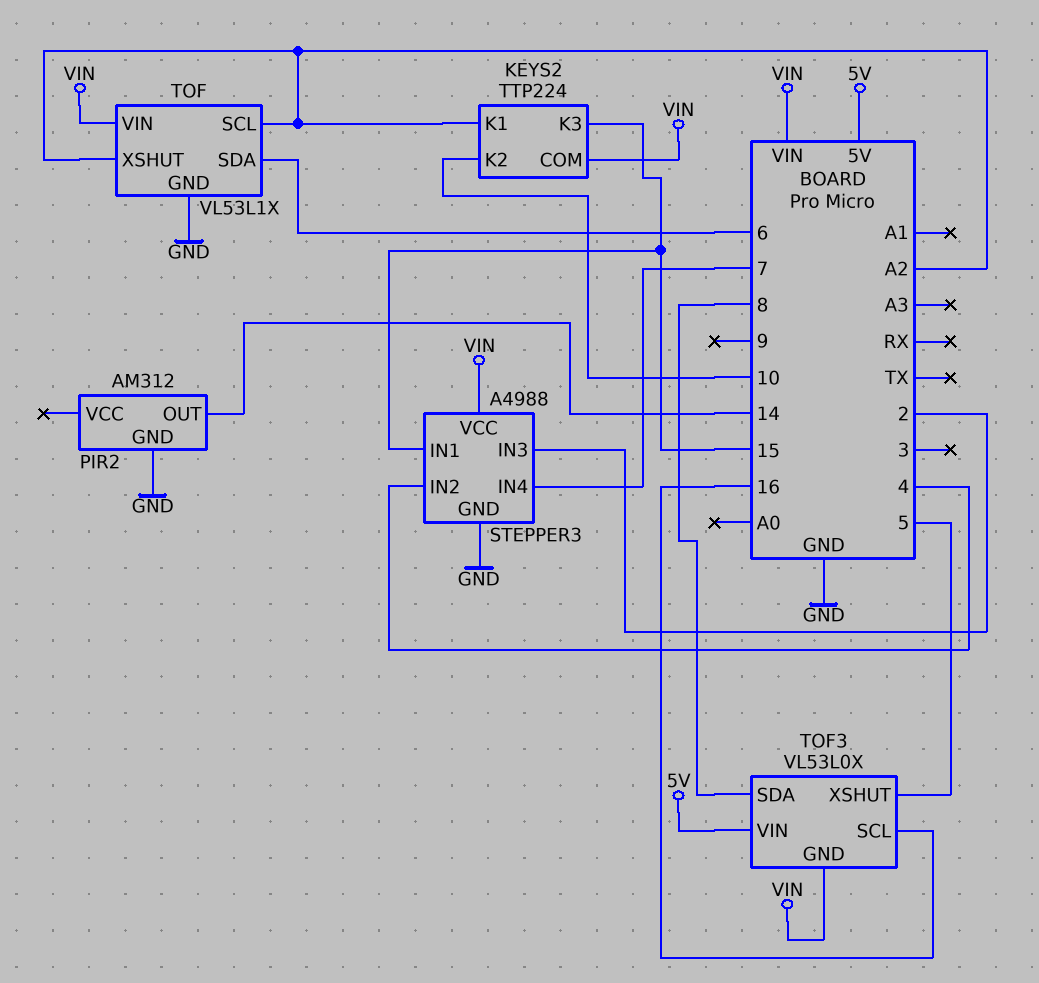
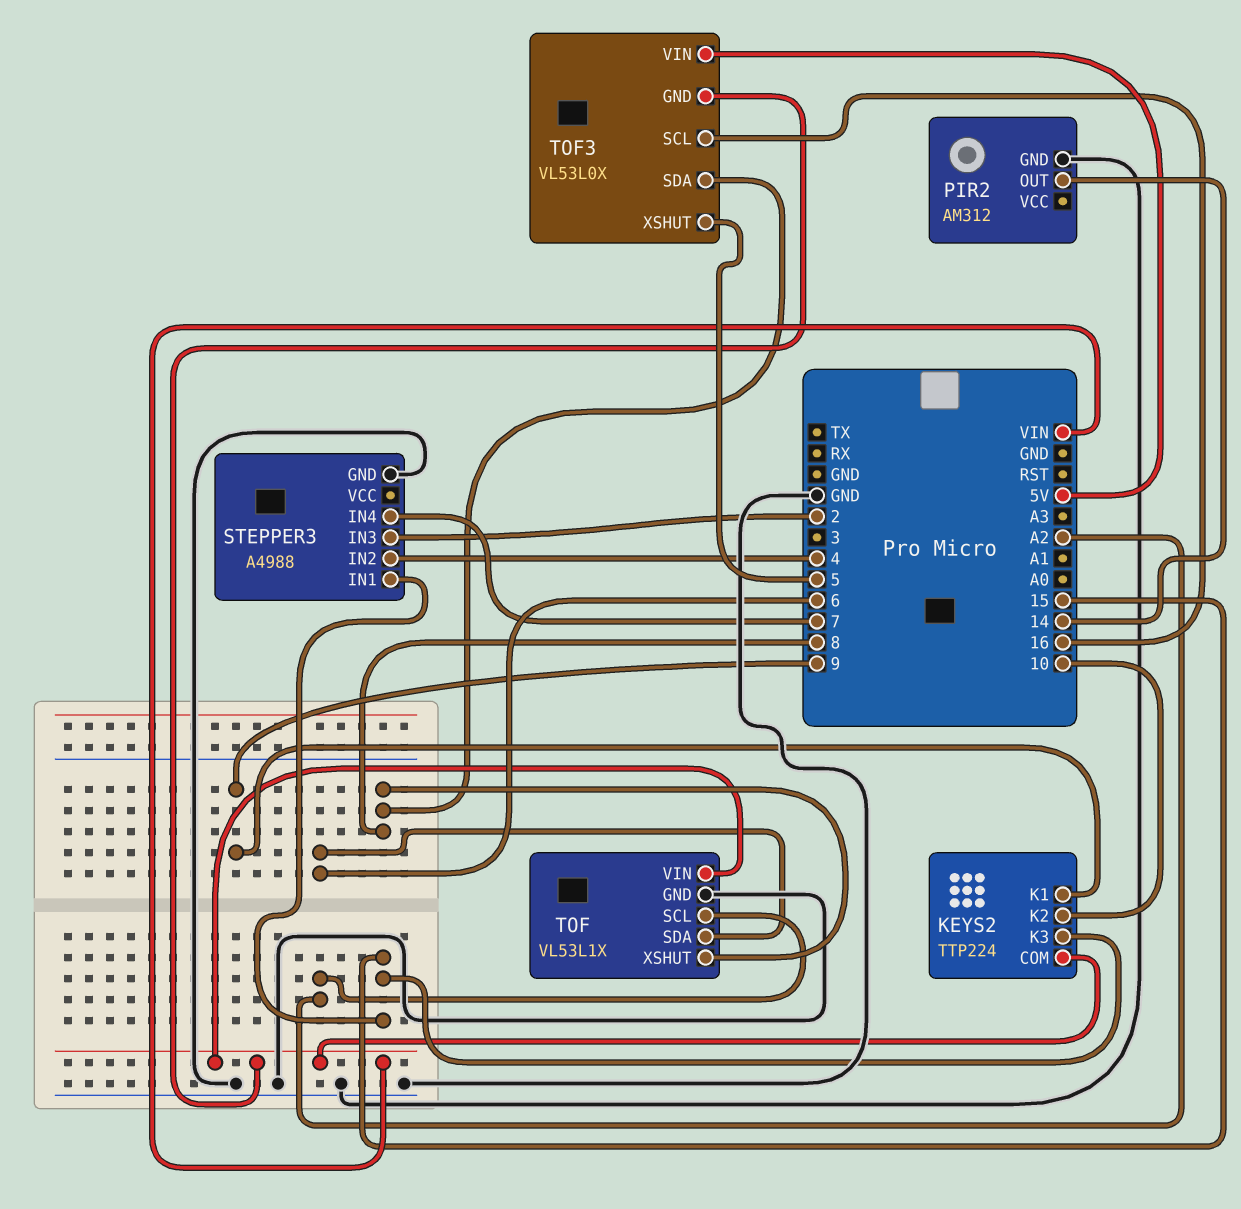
KEYS2 pin K1: A2 -> 9
STEPPER3 pin VCC: VIN -> none
TOF pin XSHUT: A2 -> 8

